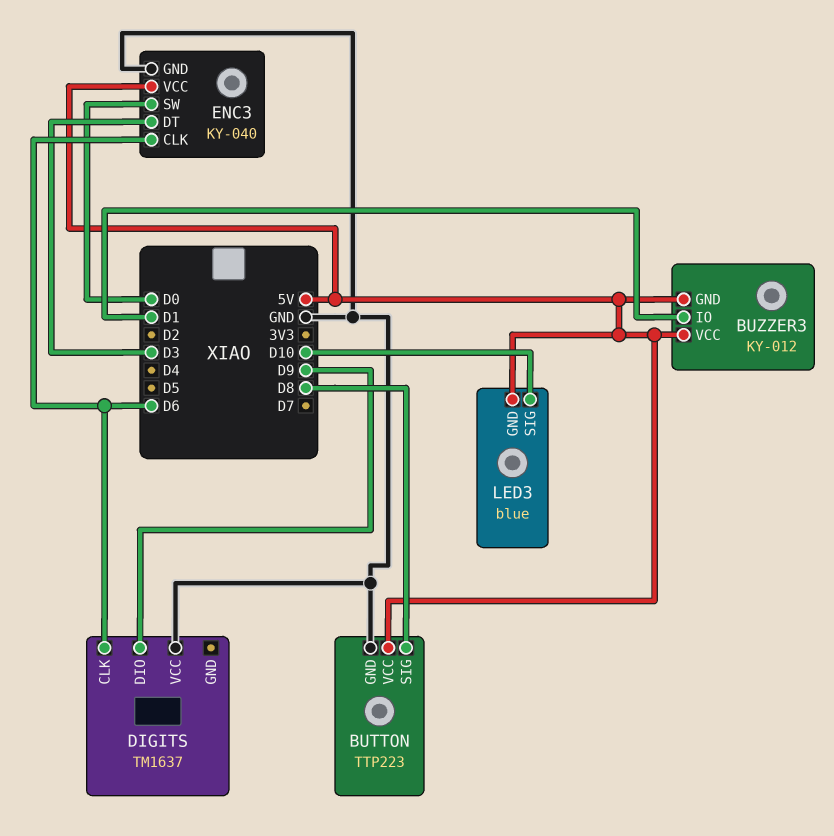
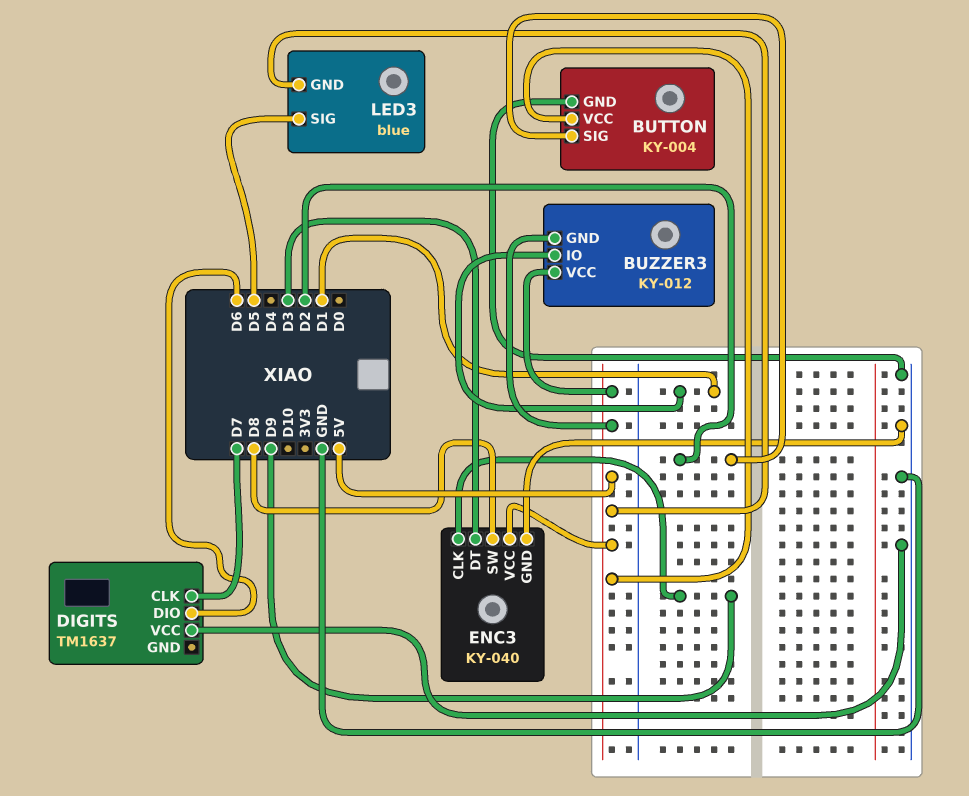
BUTTON: TTP223 -> KY-004
BUTTON pin SIG: D8 -> D2
DIGITS pin CLK: D6 -> D7
DIGITS pin DIO: D9 -> D6
ENC3 pin CLK: D6 -> D9
ENC3 pin SW: D0 -> D8
LED3 pin SIG: D10 -> D5

